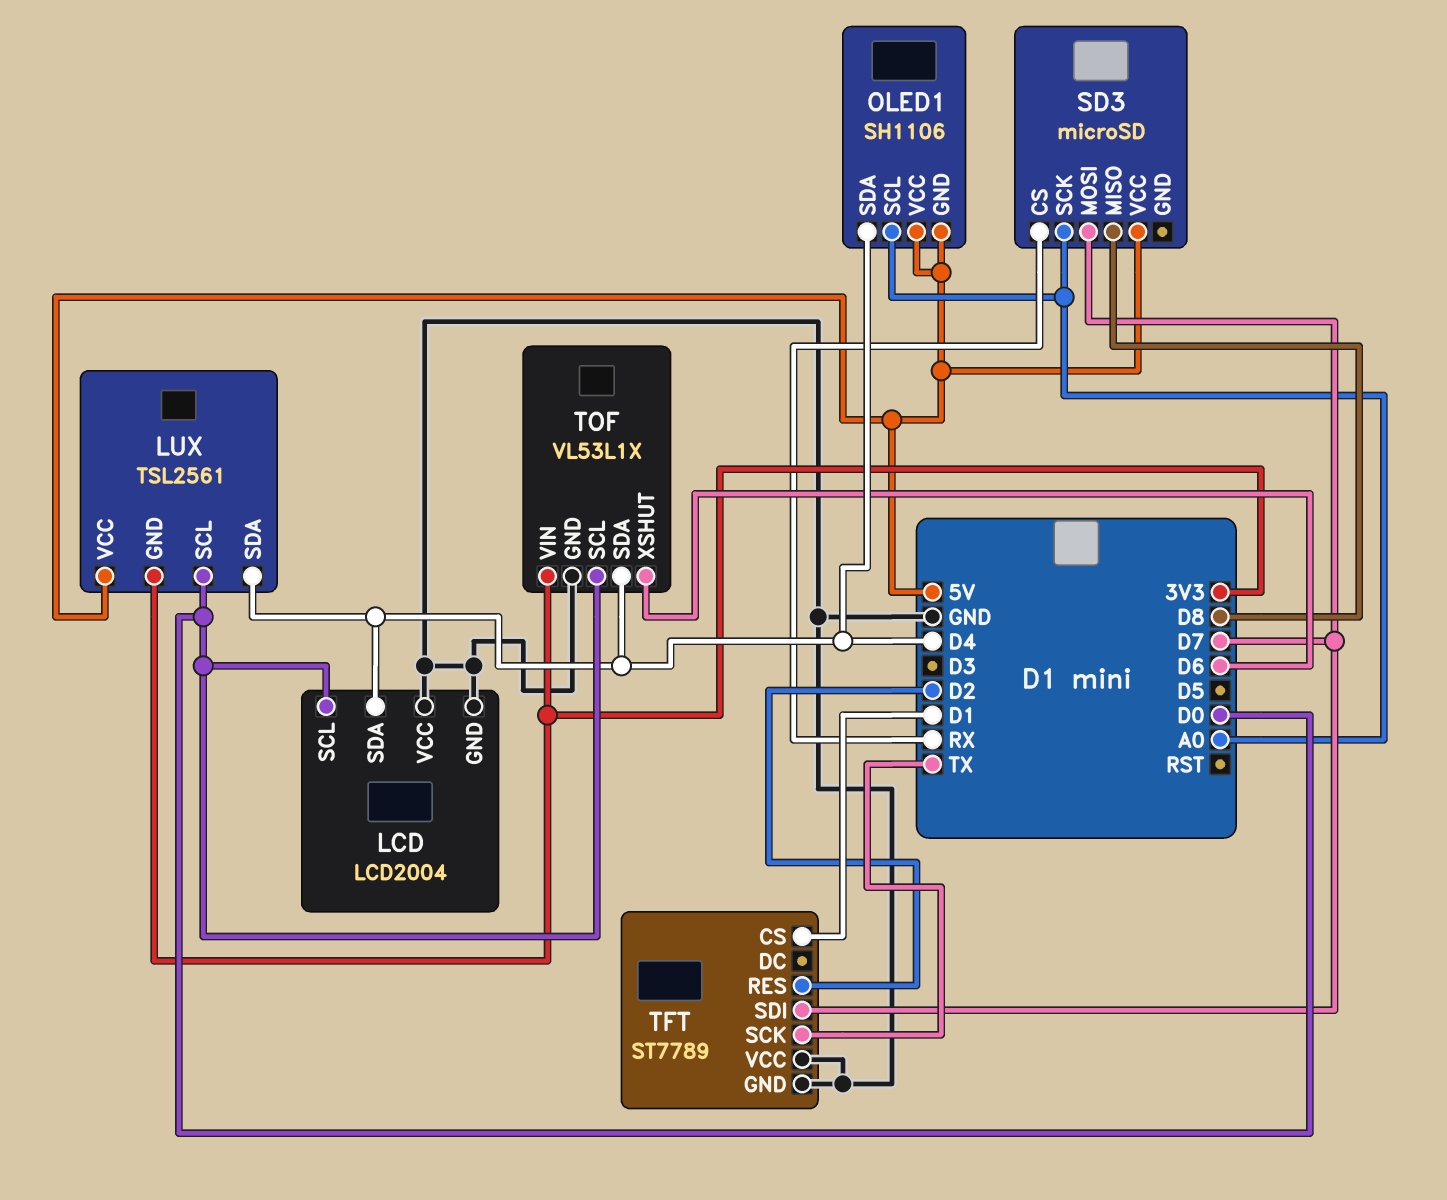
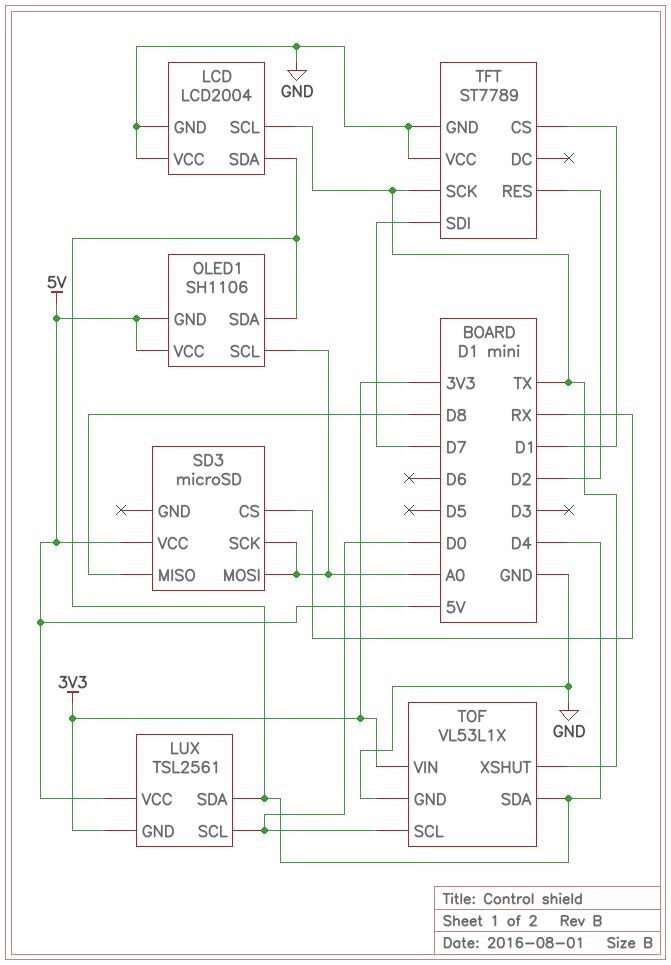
LCD pin SCL: D0 -> TX
SD3 pin MOSI: D7 -> A0
TOF pin XSHUT: D6 -> TX

